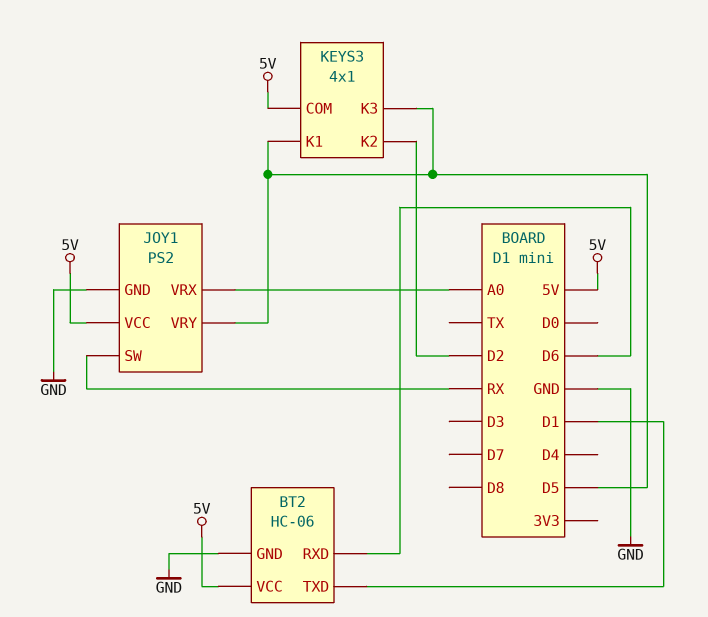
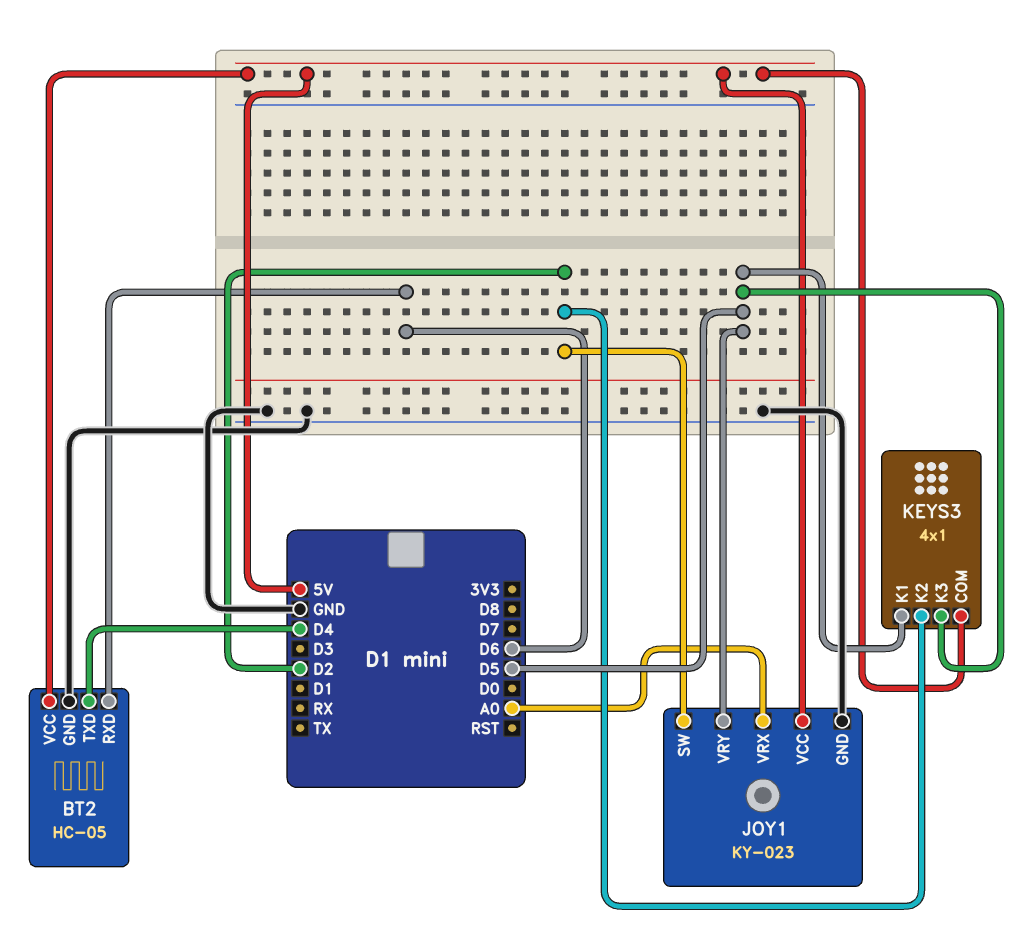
BT2: HC-06 -> HC-05
BT2 pin TXD: D1 -> D4
JOY1: PS2 -> KY-023
JOY1 pin SW: RX -> D2

